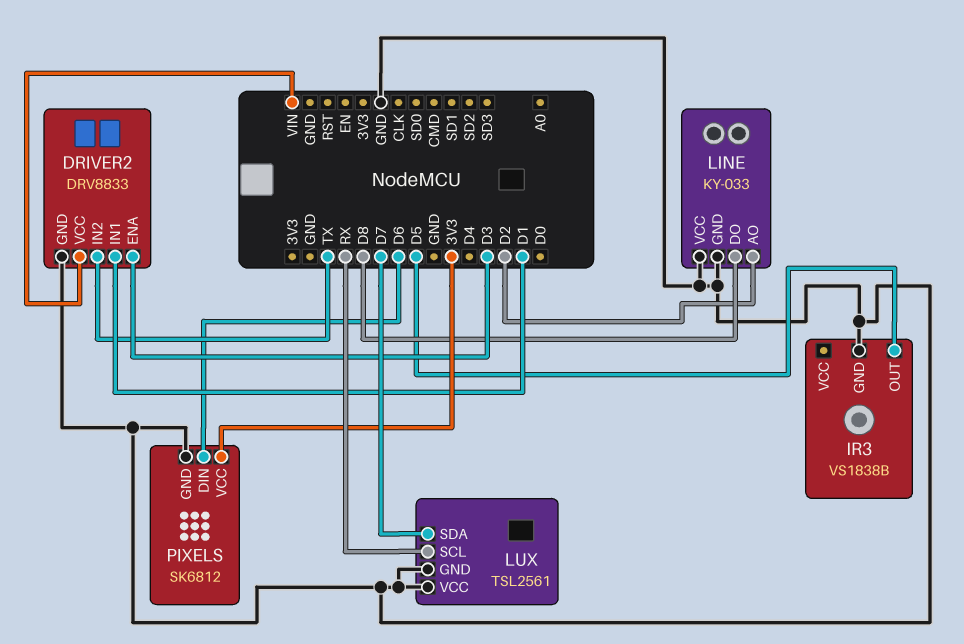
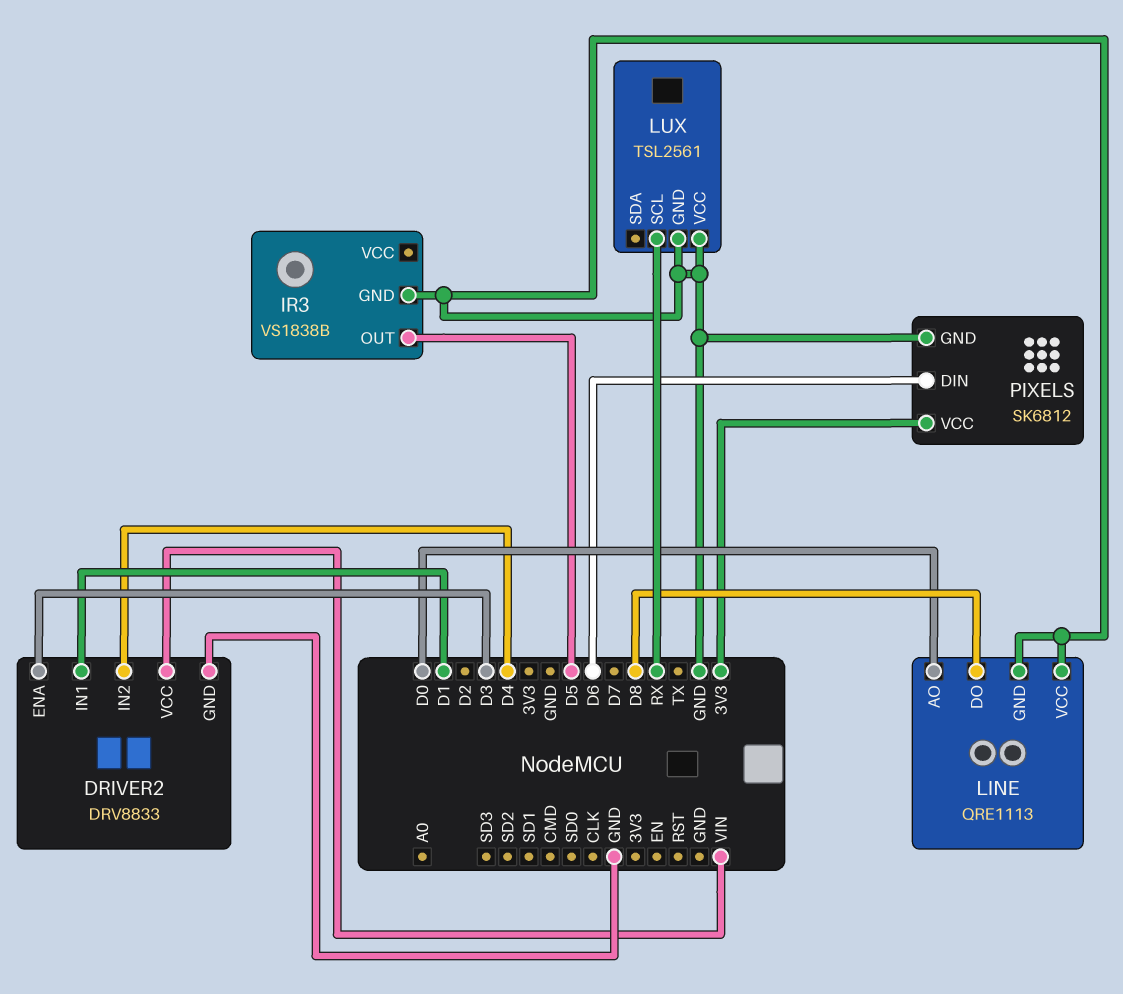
DRIVER2 pin IN2: TX -> D4
LINE: KY-033 -> QRE1113
LINE pin AO: D2 -> D0
LUX pin SDA: D7 -> none

